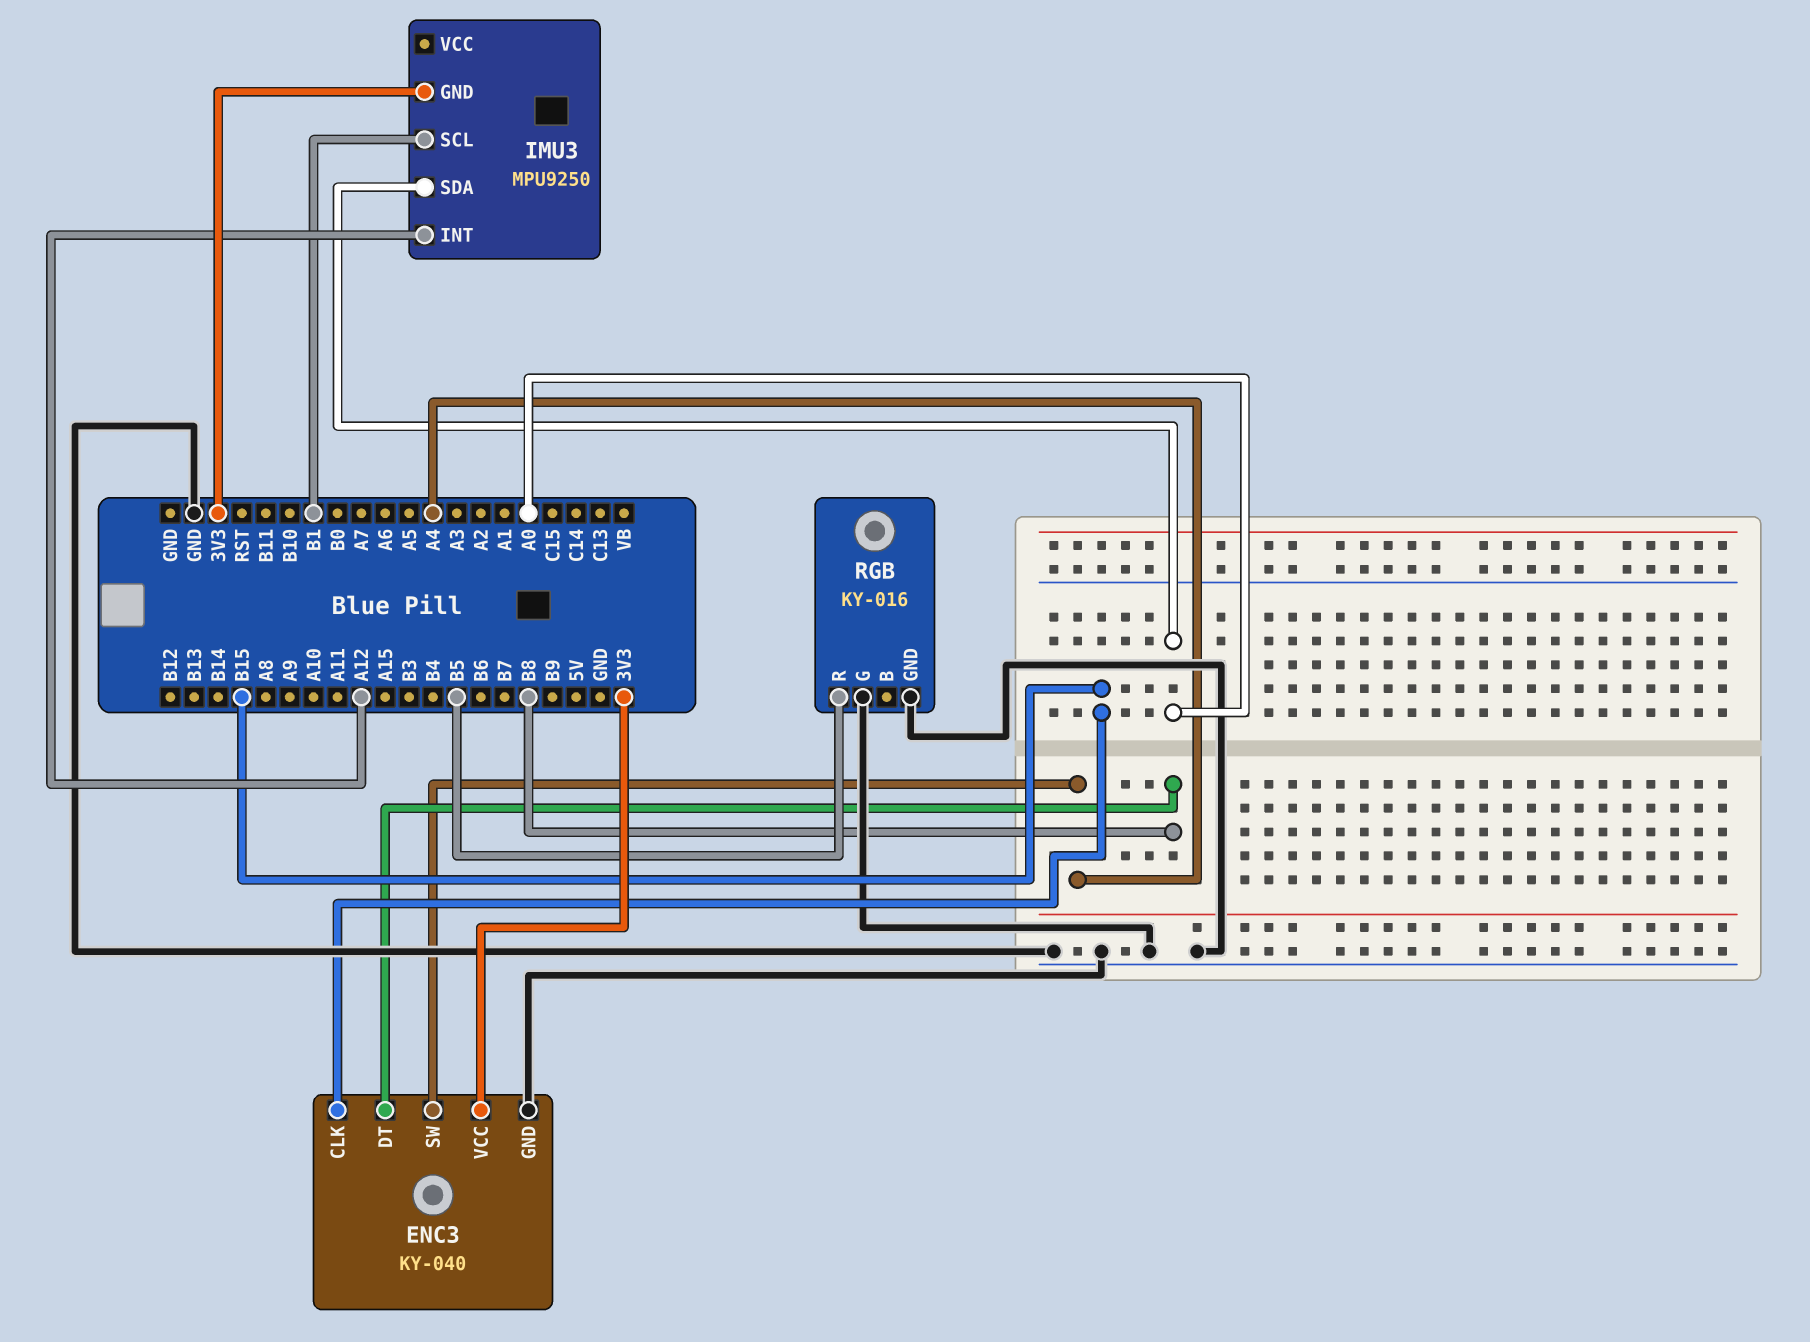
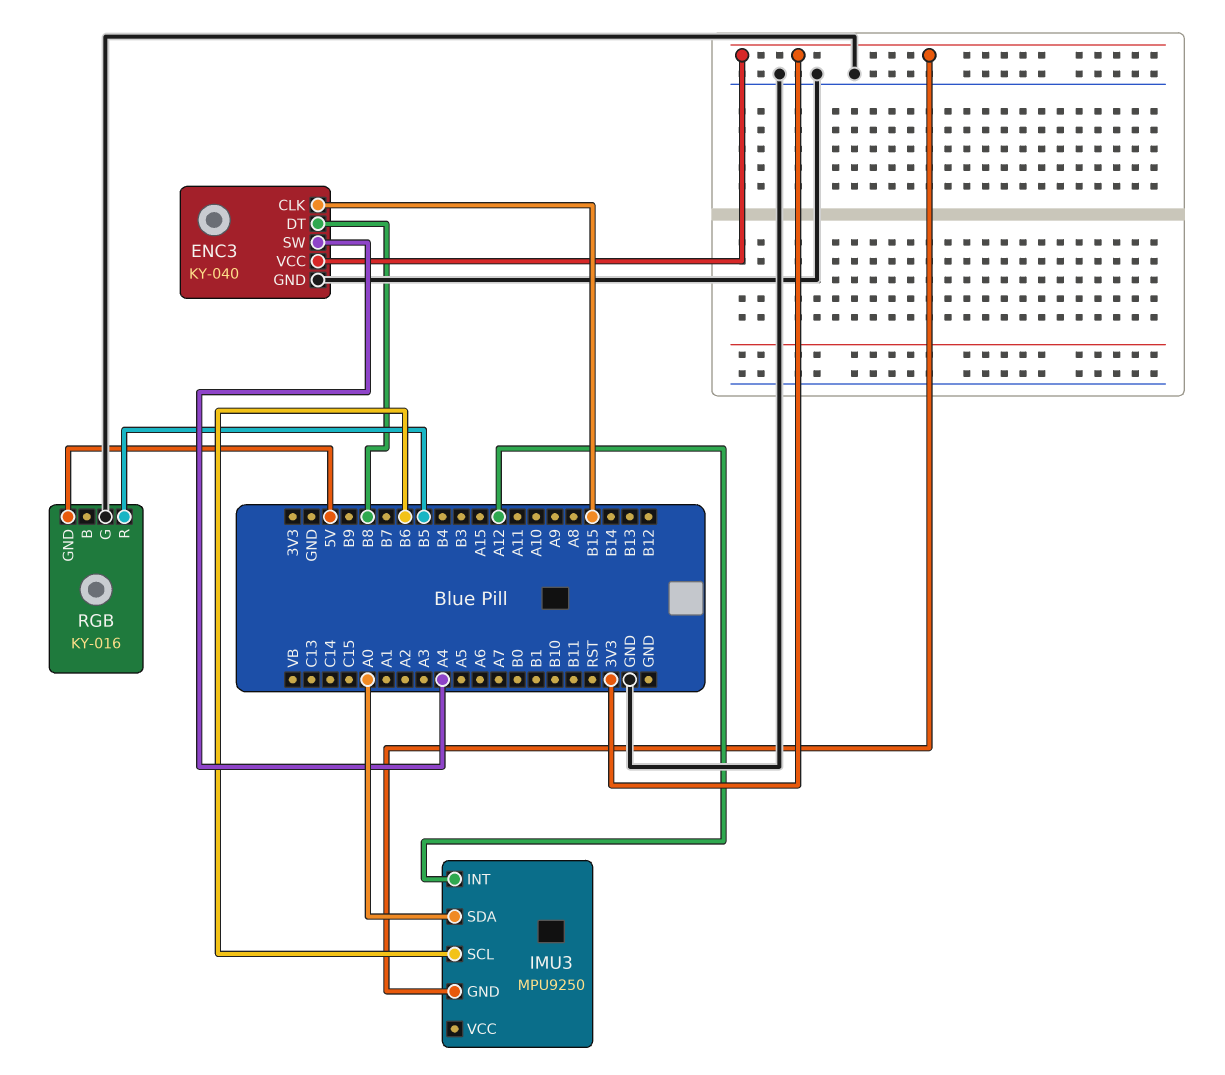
IMU3 pin SCL: B1 -> B6
RGB pin GND: GND -> 5V

